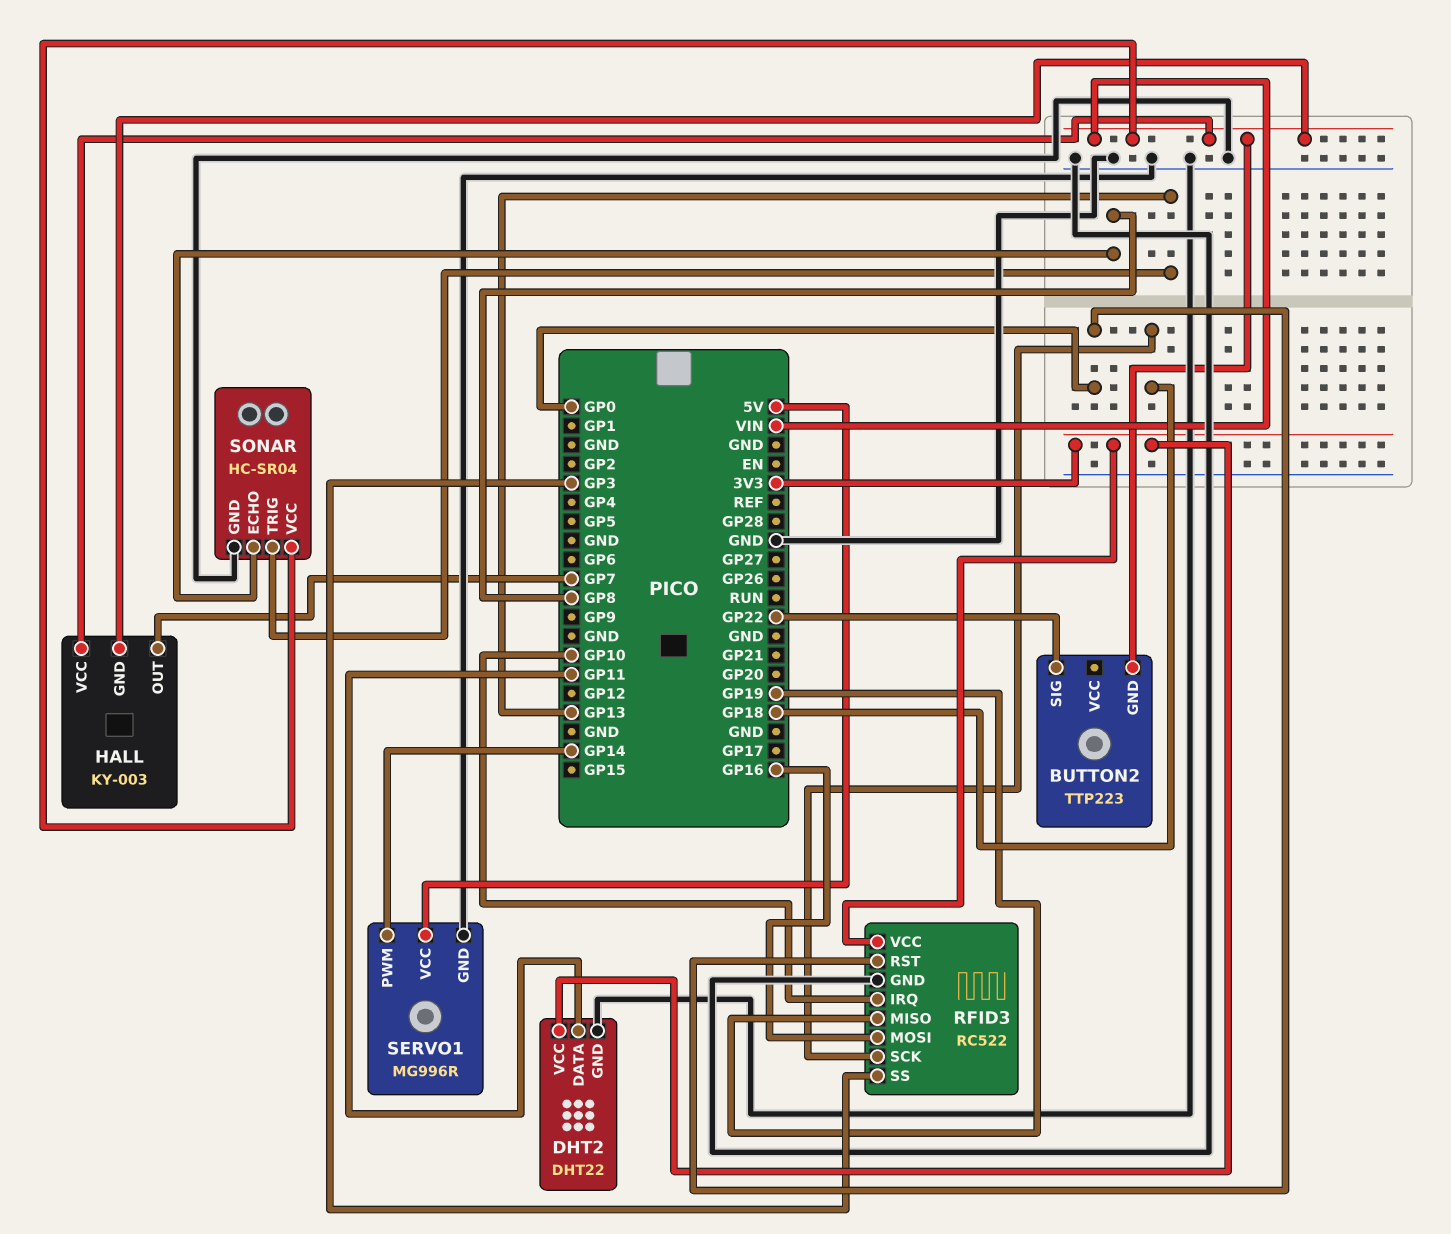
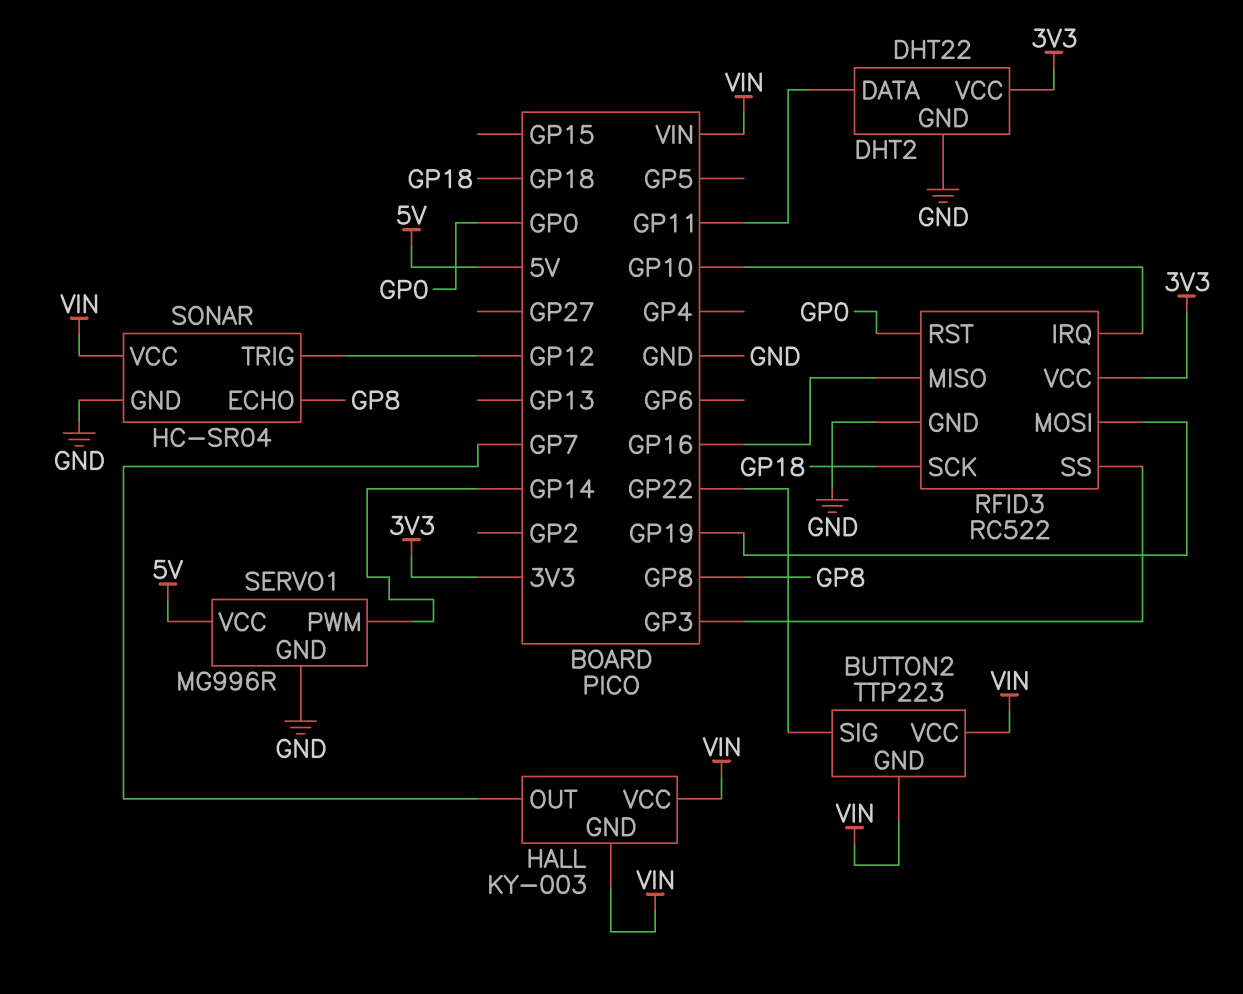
BUTTON2 pin VCC: none -> VIN
RFID3 pin MISO: GP19 -> GP16
RFID3 pin MOSI: GP16 -> GP19
SONAR pin TRIG: GP13 -> GP12

